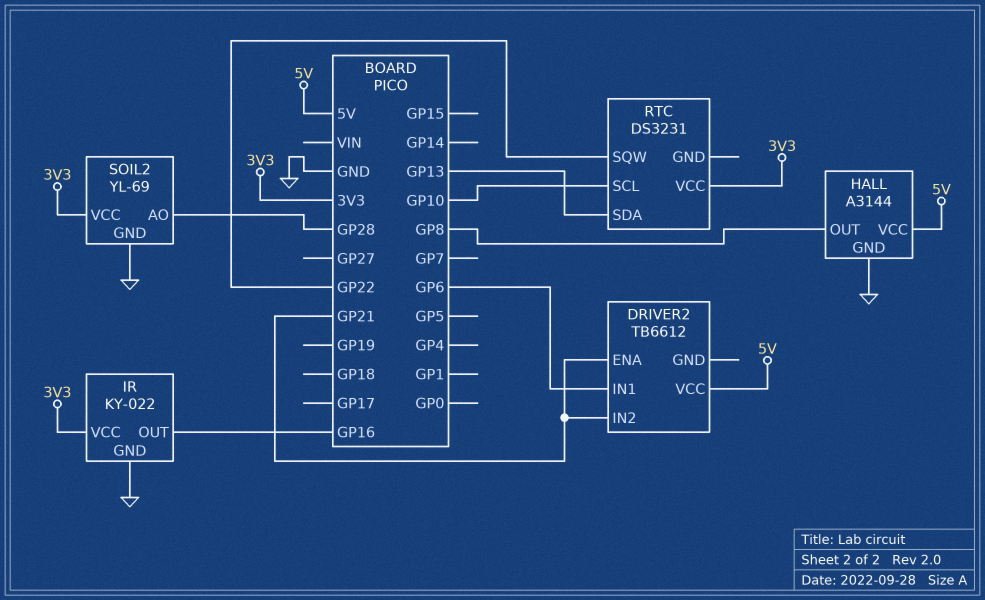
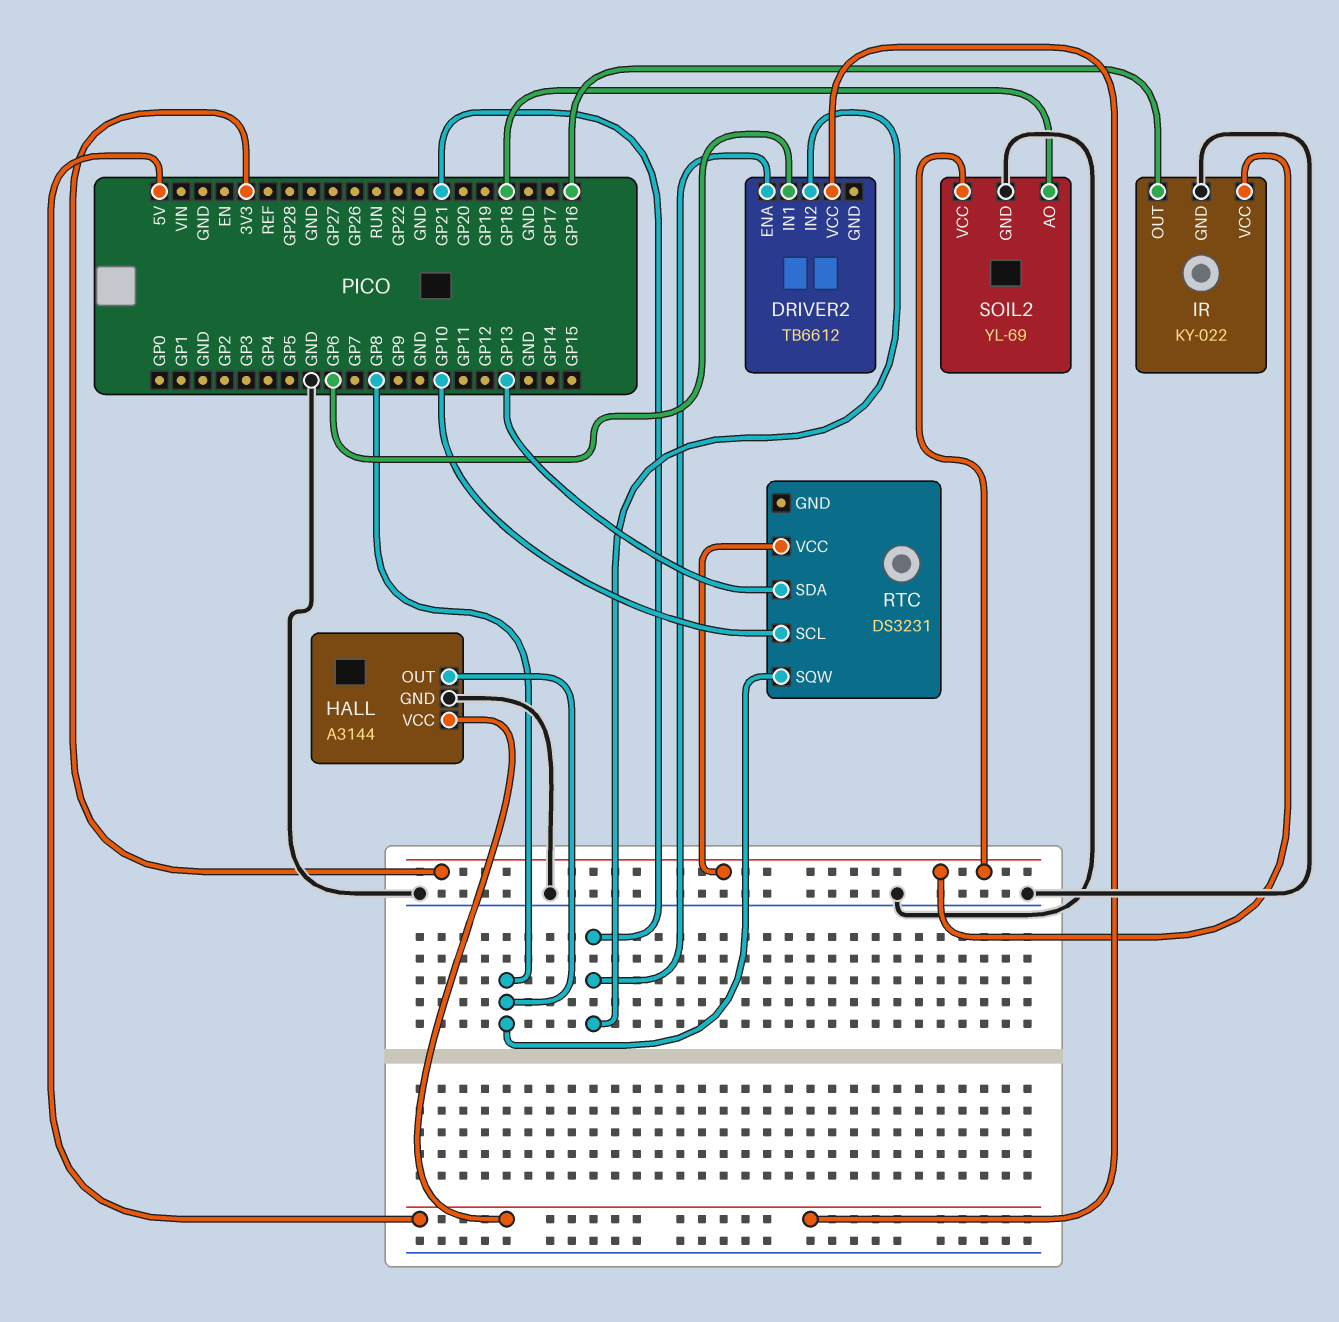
RTC pin SQW: GP22 -> GP8
SOIL2 pin AO: GP28 -> GP18

